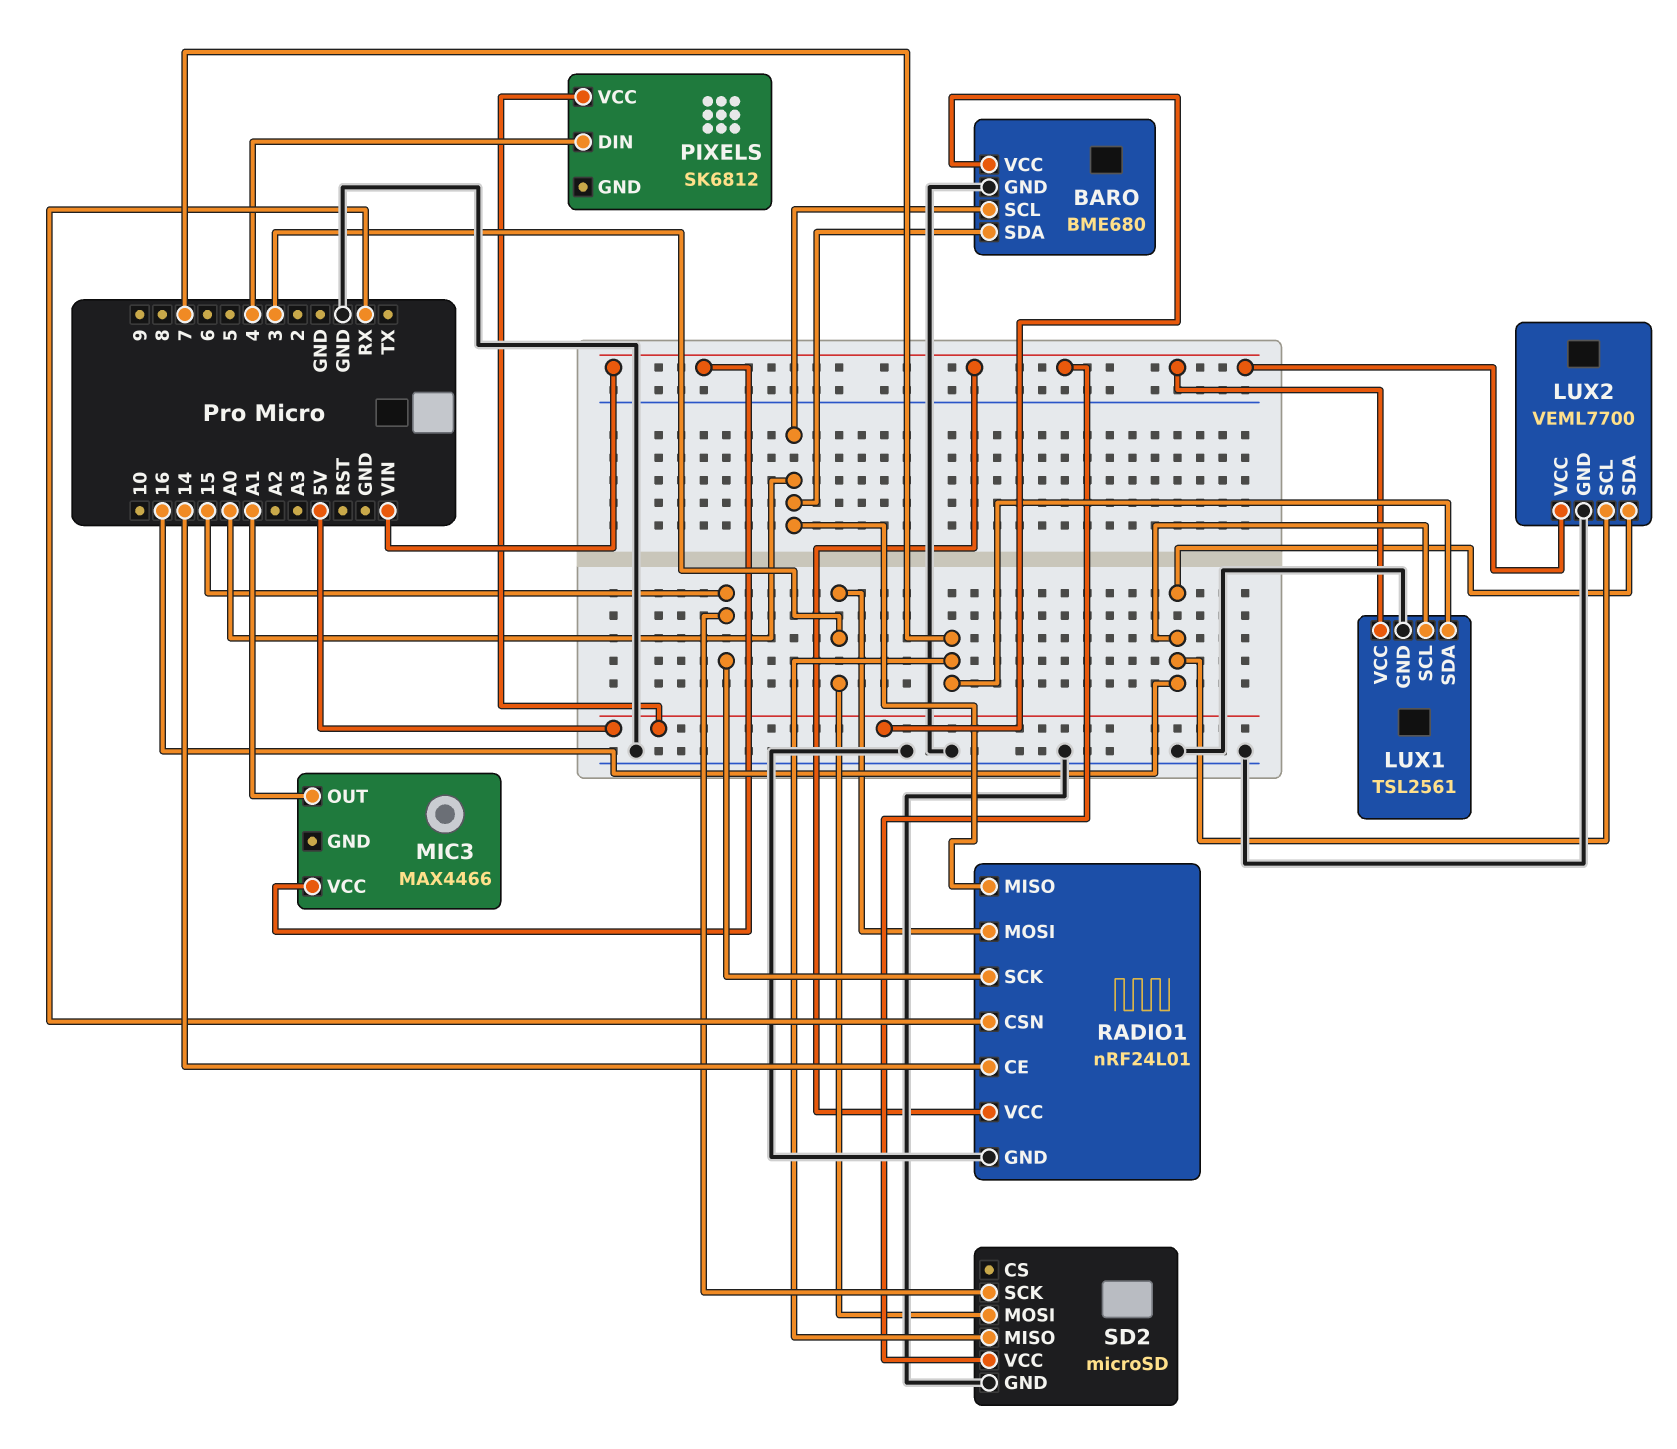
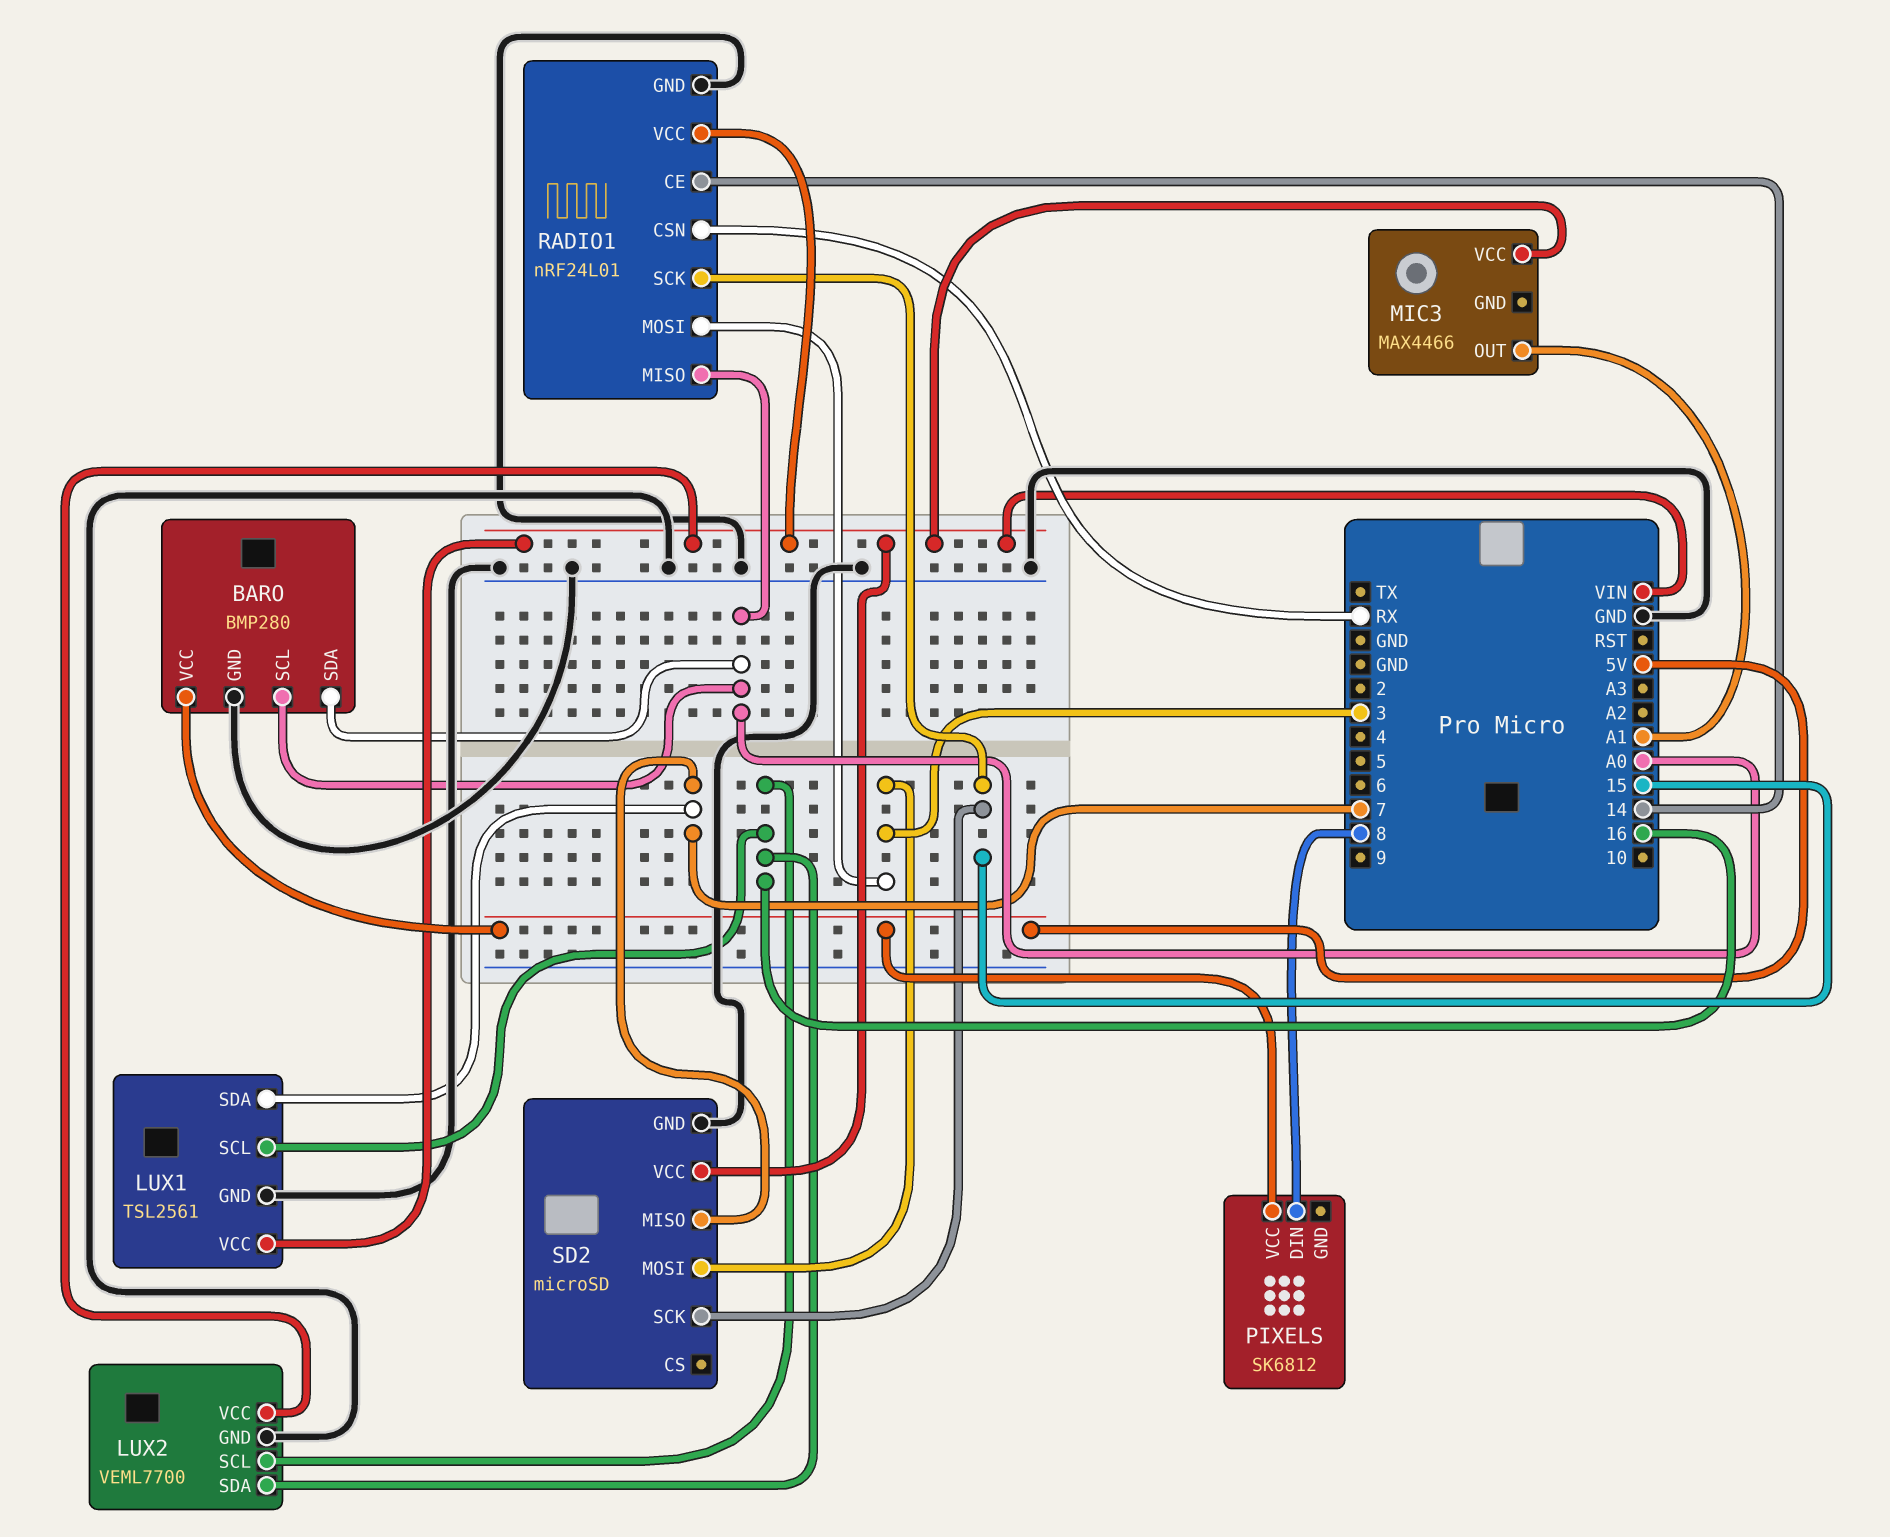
BARO: BME680 -> BMP280
PIXELS pin DIN: 4 -> 8

